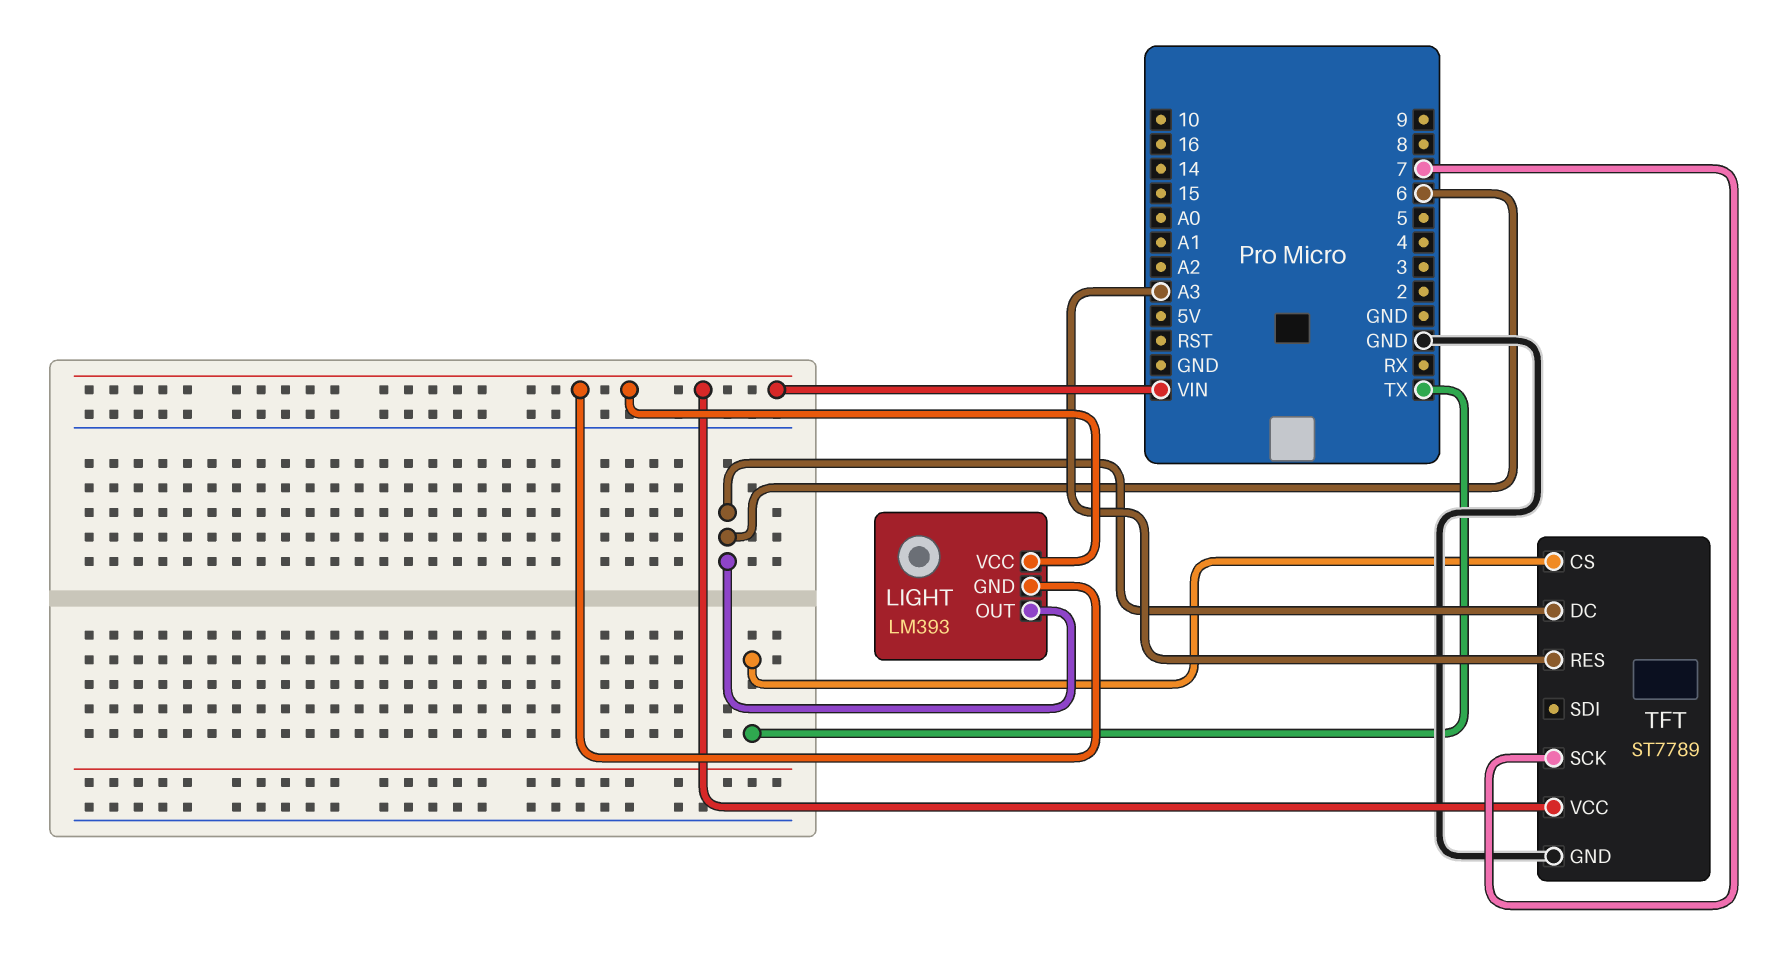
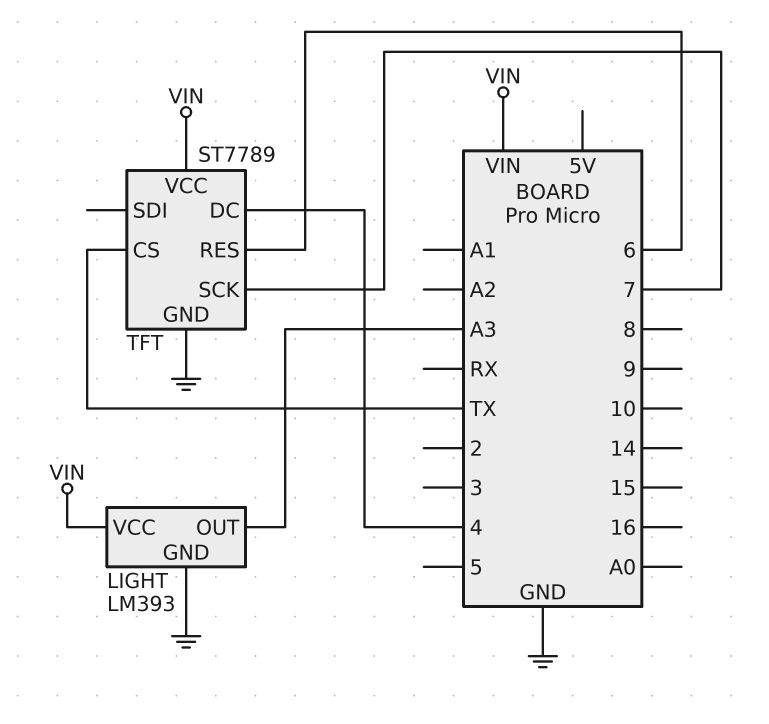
LIGHT pin GND: VIN -> GND
LIGHT pin OUT: 6 -> A3
TFT pin DC: 6 -> 4
TFT pin RES: A3 -> 6

